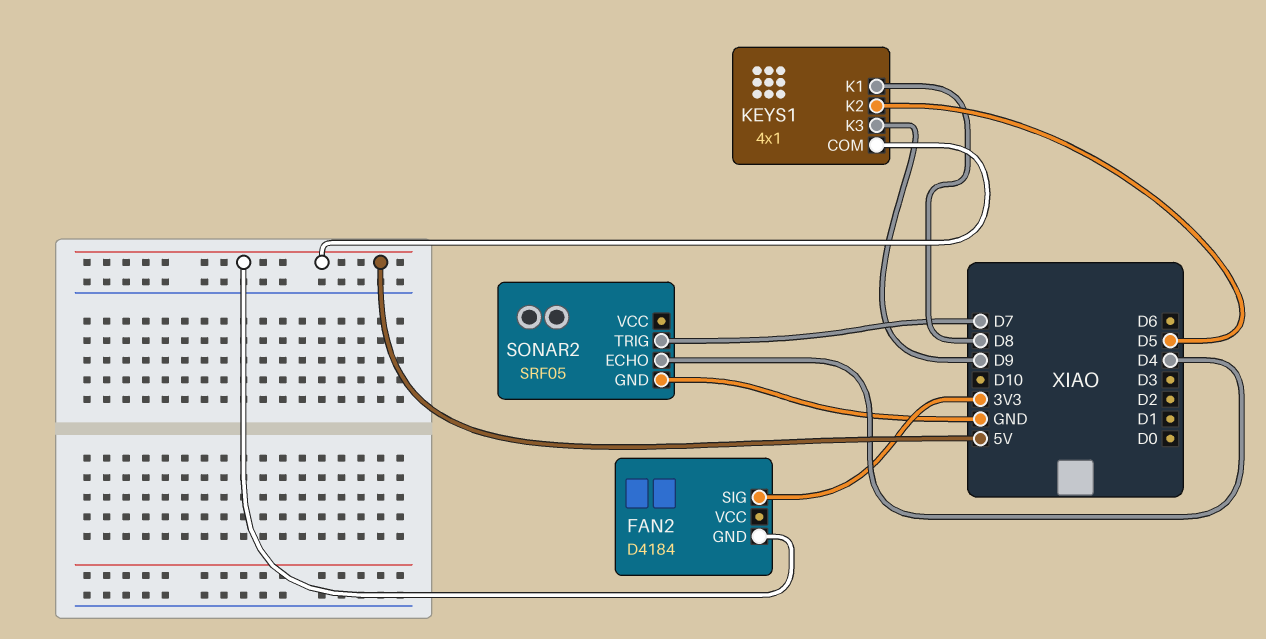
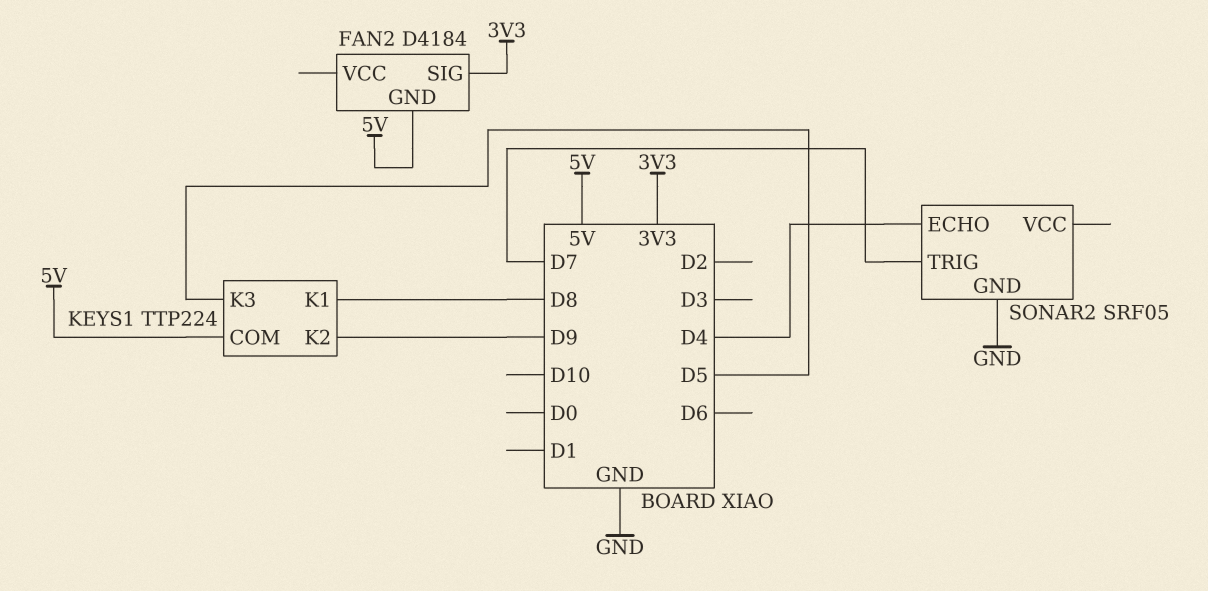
KEYS1: 4x1 -> TTP224
KEYS1 pin K2: D5 -> D9
KEYS1 pin K3: D9 -> D5

